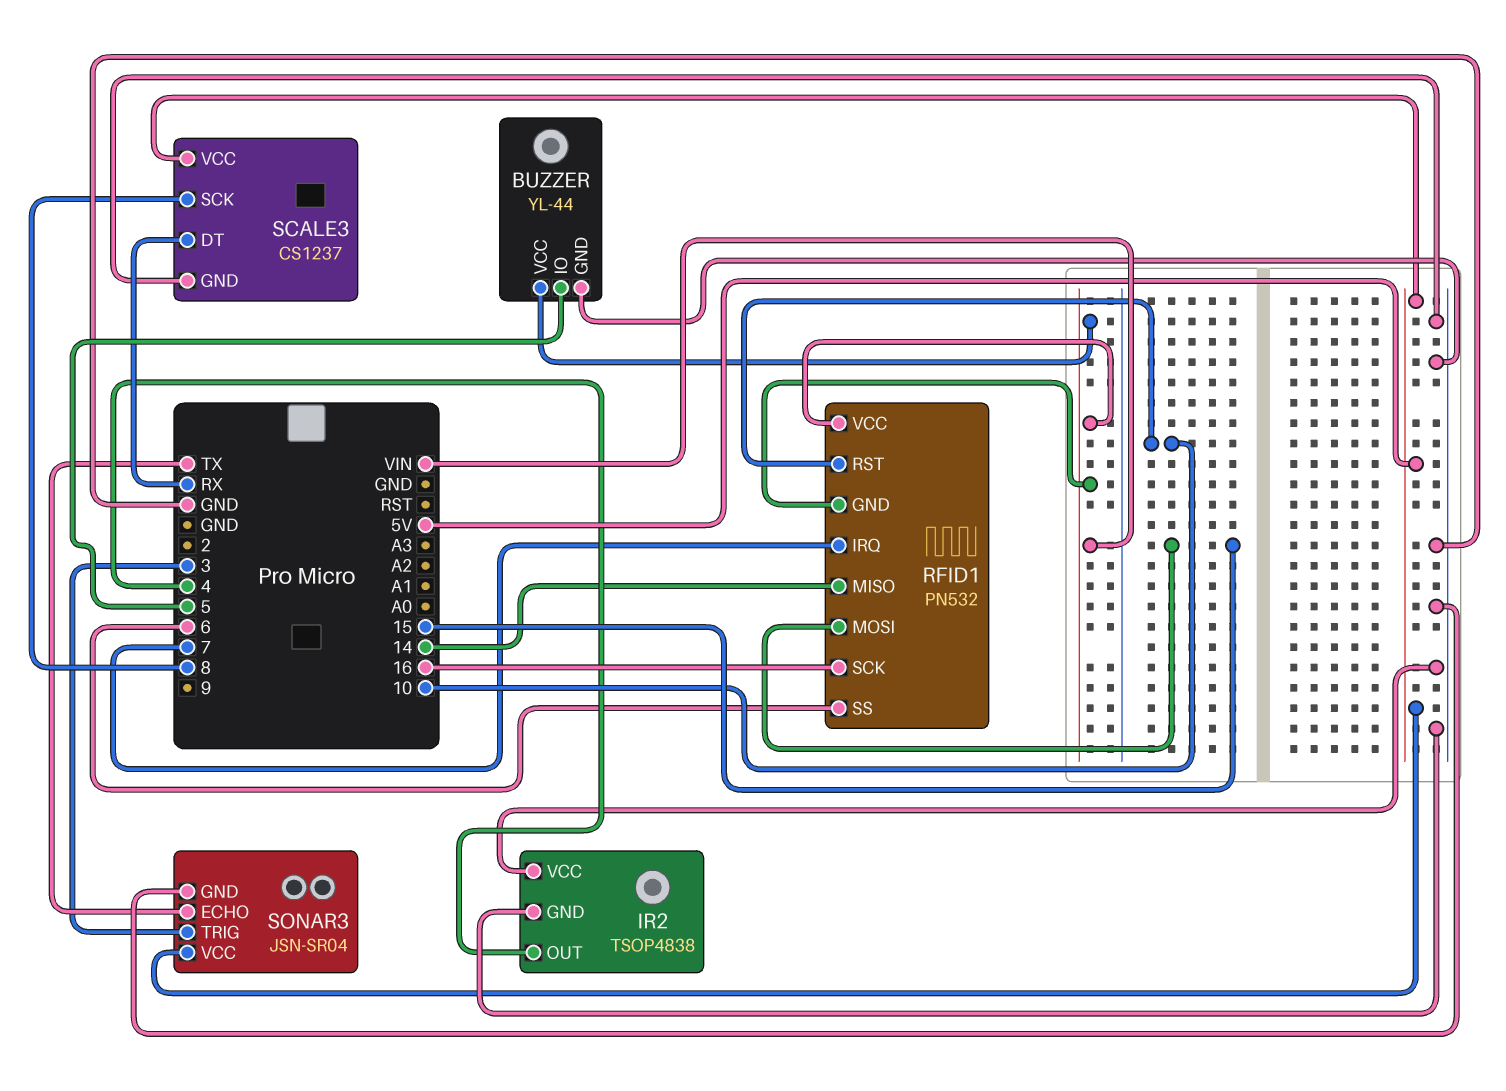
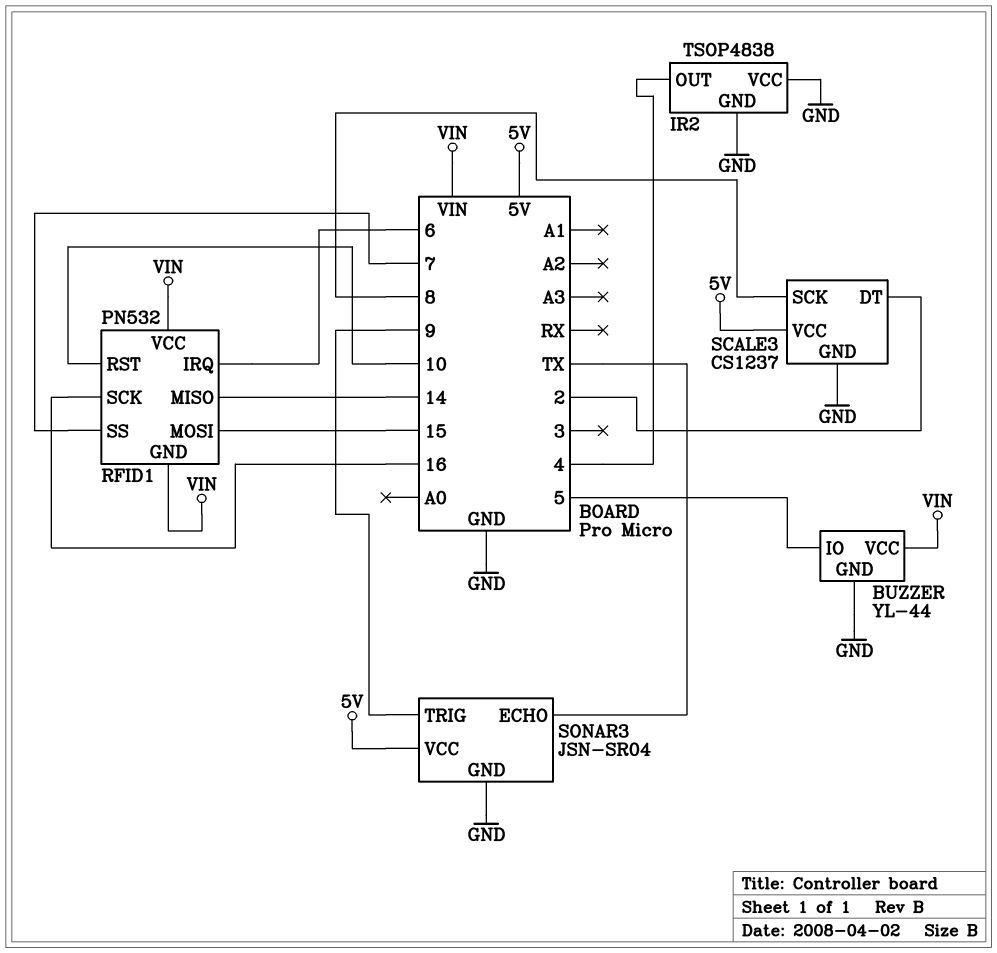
RFID1 pin IRQ: 7 -> 6
RFID1 pin SS: 6 -> 7
SCALE3 pin DT: RX -> 2
SONAR3 pin TRIG: 3 -> 9

